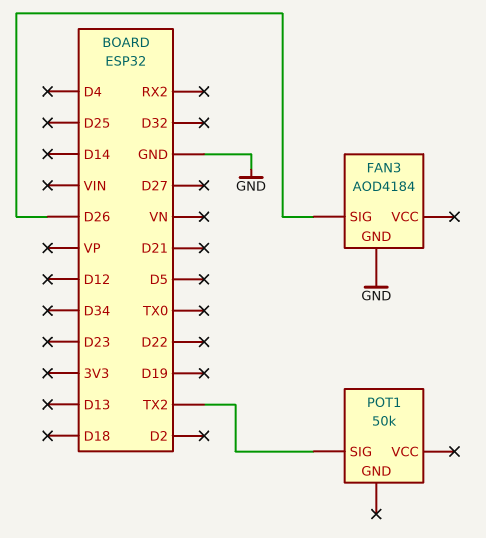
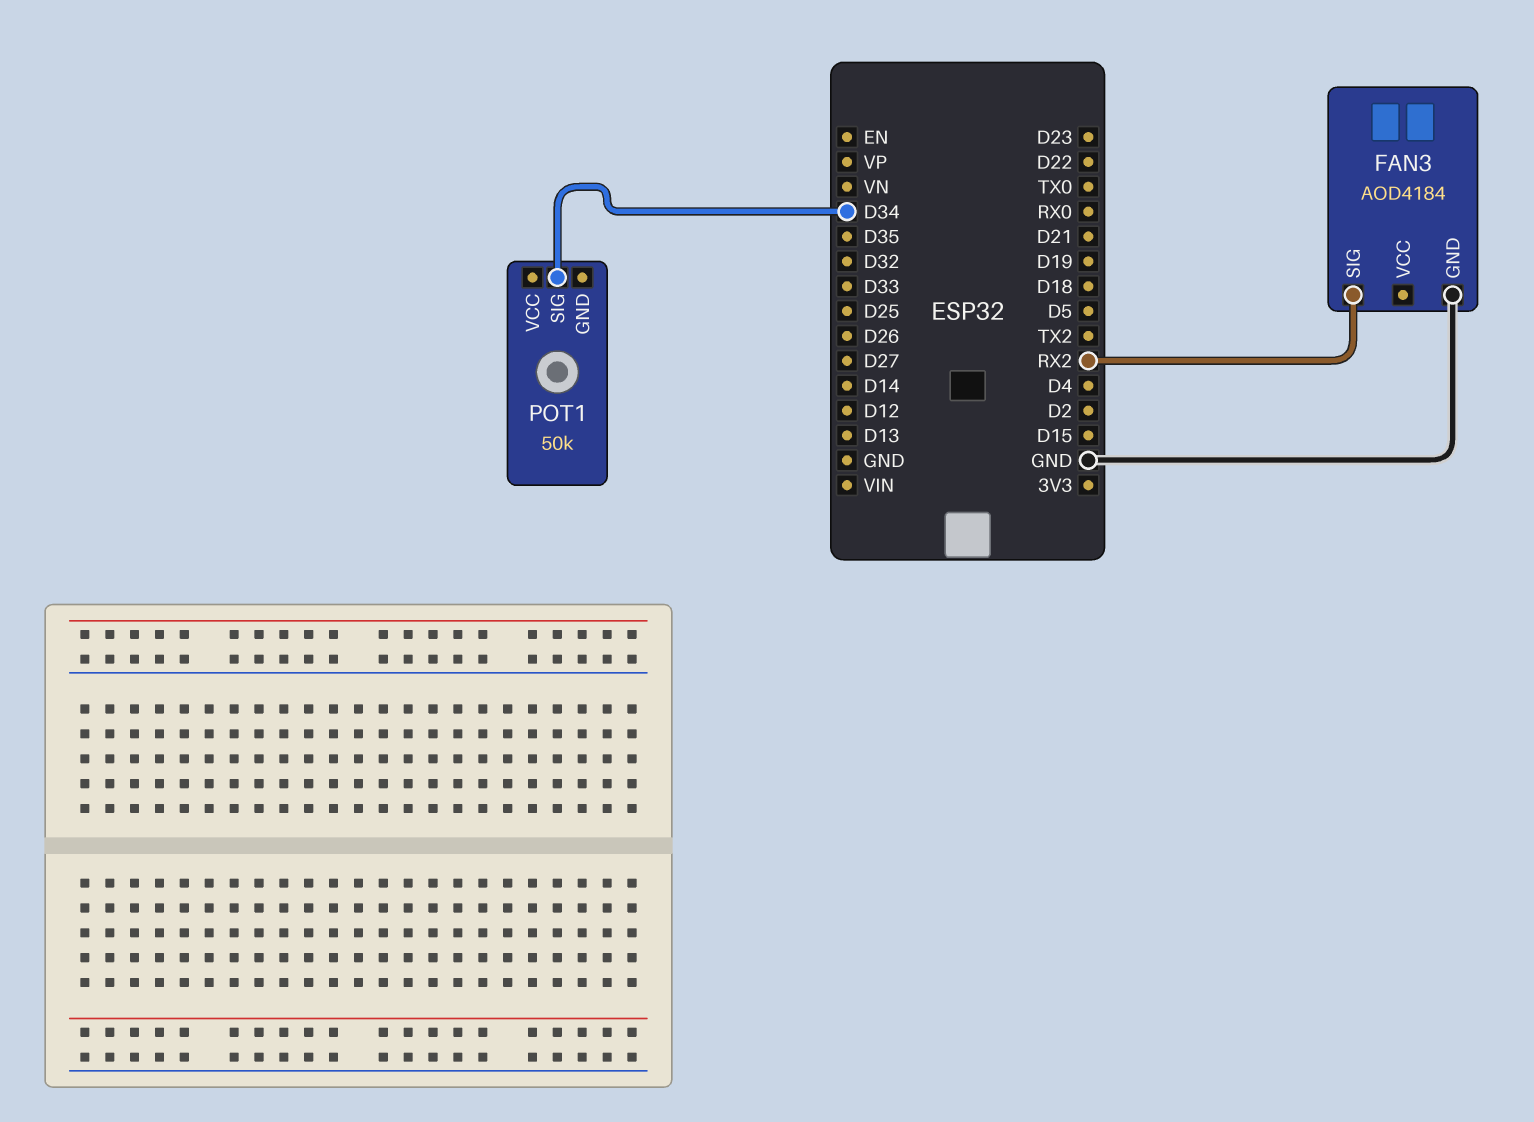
FAN3 pin SIG: D26 -> RX2
POT1 pin SIG: TX2 -> D34

